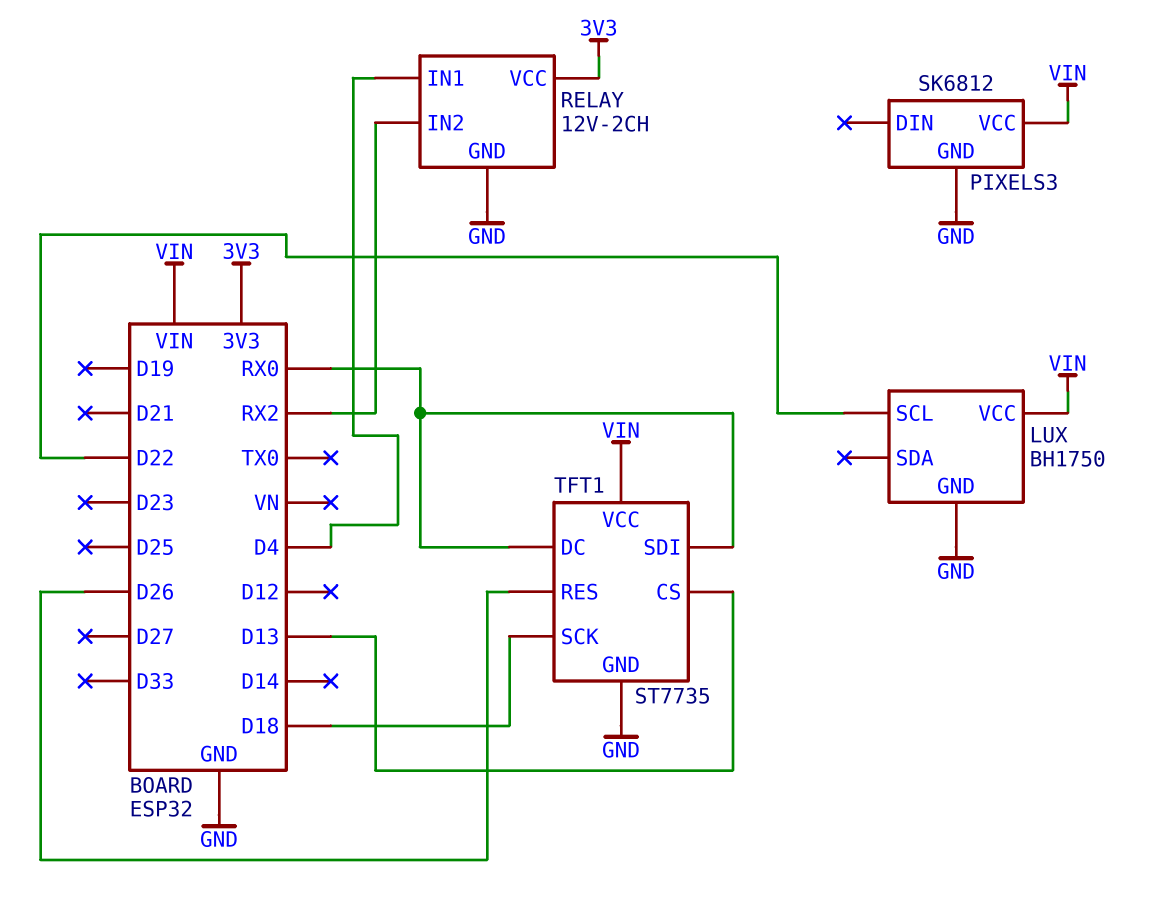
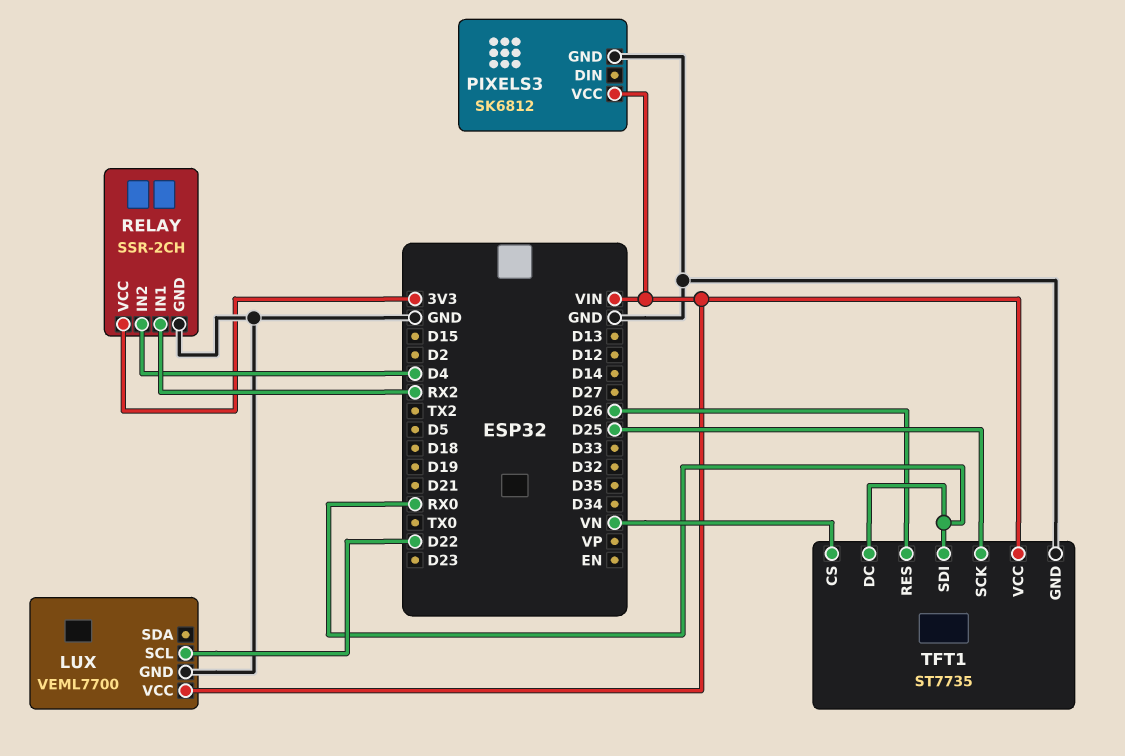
LUX: BH1750 -> VEML7700
RELAY: 12V-2CH -> SSR-2CH
RELAY pin IN1: D4 -> RX2
RELAY pin IN2: RX2 -> D4
TFT1 pin CS: D13 -> VN
TFT1 pin SCK: D18 -> D25

